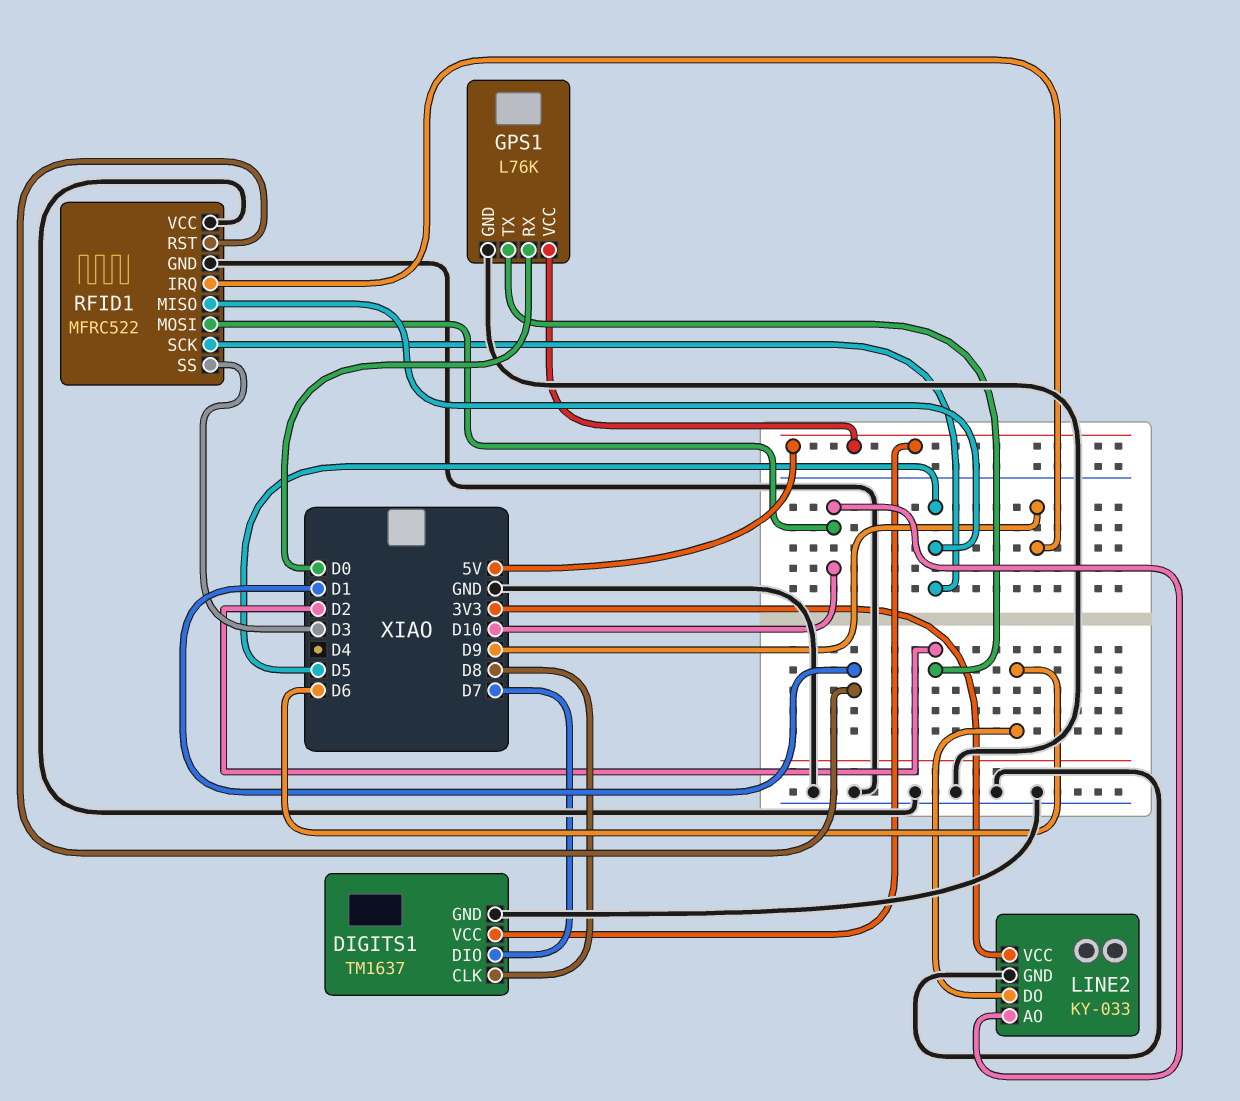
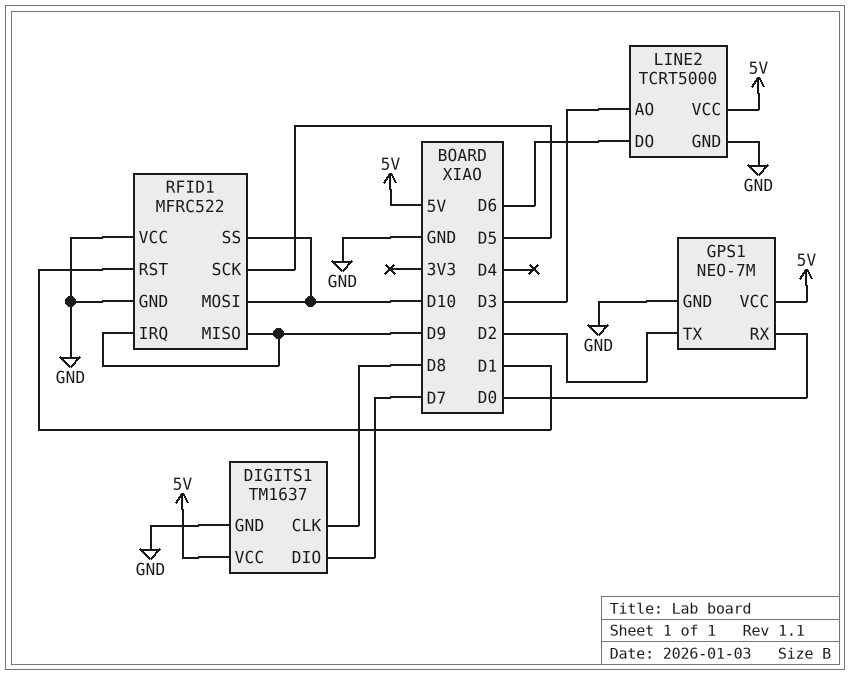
GPS1: L76K -> NEO-7M
LINE2: KY-033 -> TCRT5000
LINE2 pin AO: D10 -> D3
LINE2 pin VCC: 3V3 -> 5V
RFID1 pin MISO: D5 -> D9
RFID1 pin SS: D3 -> D10

